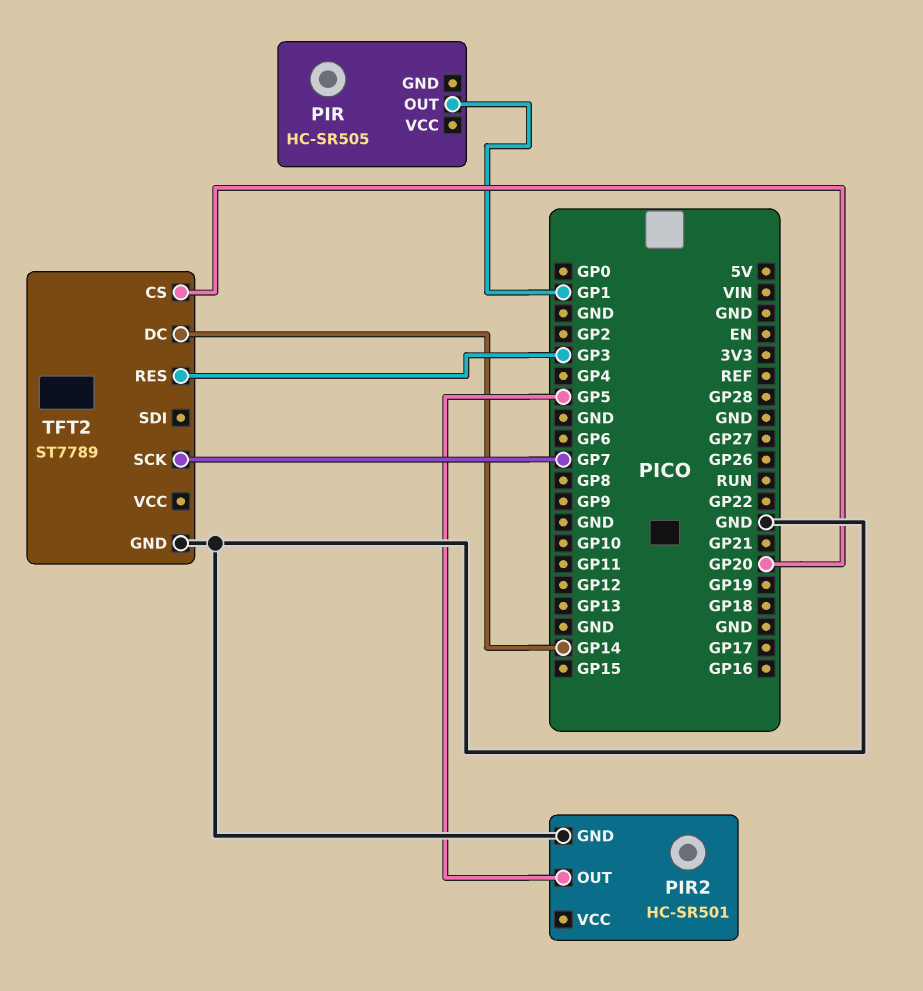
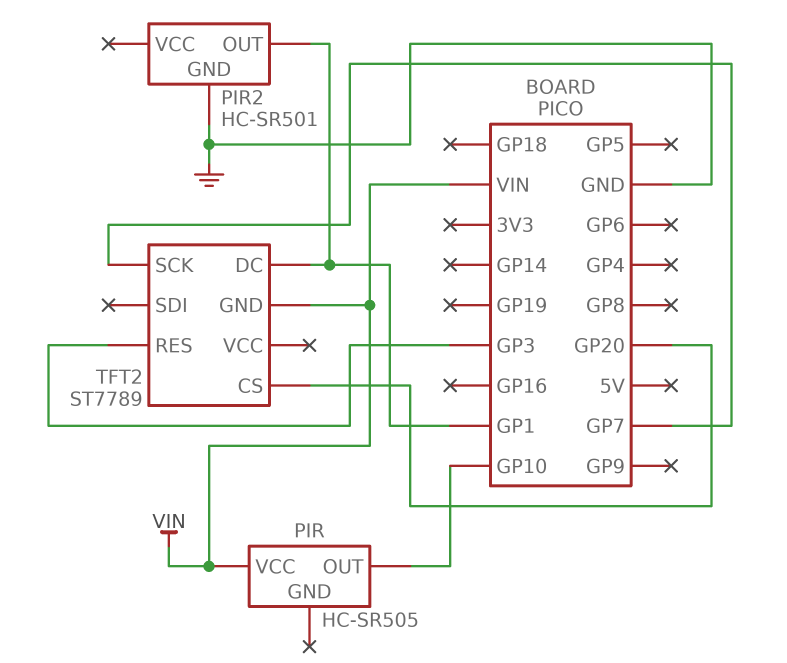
PIR pin OUT: GP1 -> GP10
PIR pin VCC: none -> VIN
PIR2 pin OUT: GP5 -> GP1
TFT2 pin DC: GP14 -> GP1
TFT2 pin GND: GND -> VIN

